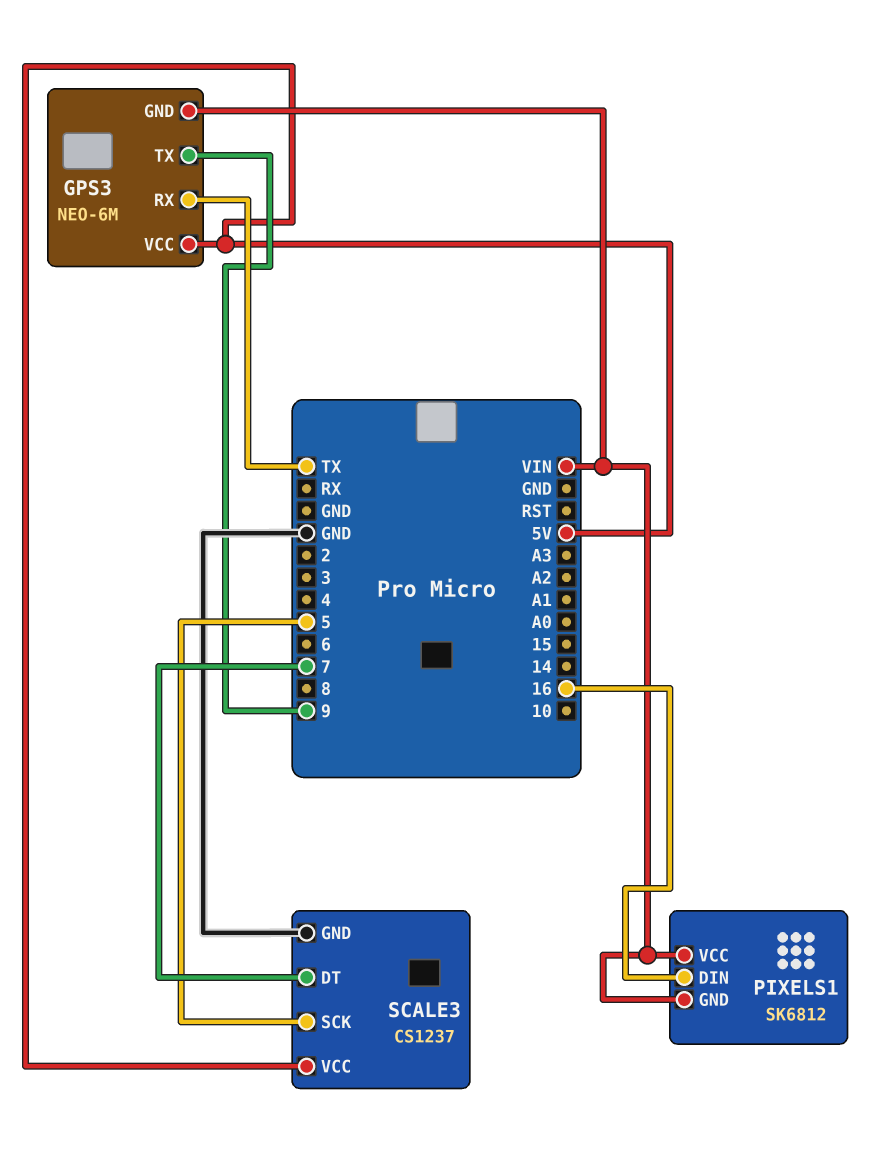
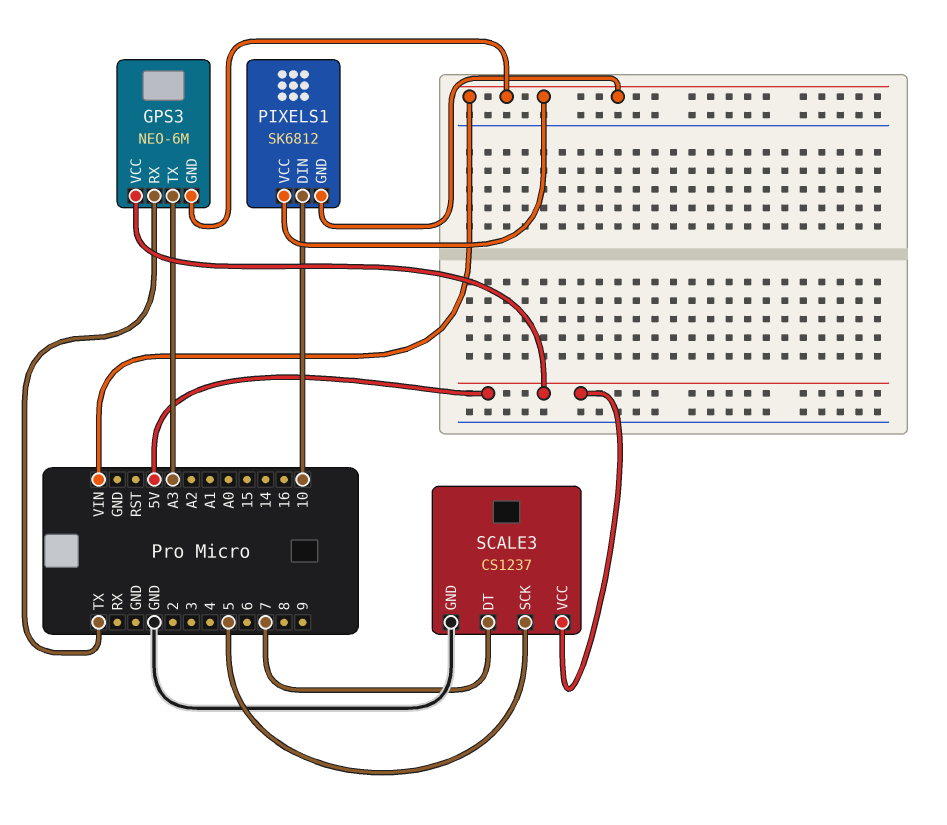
GPS3 pin TX: 9 -> A3
PIXELS1 pin DIN: 16 -> 10

